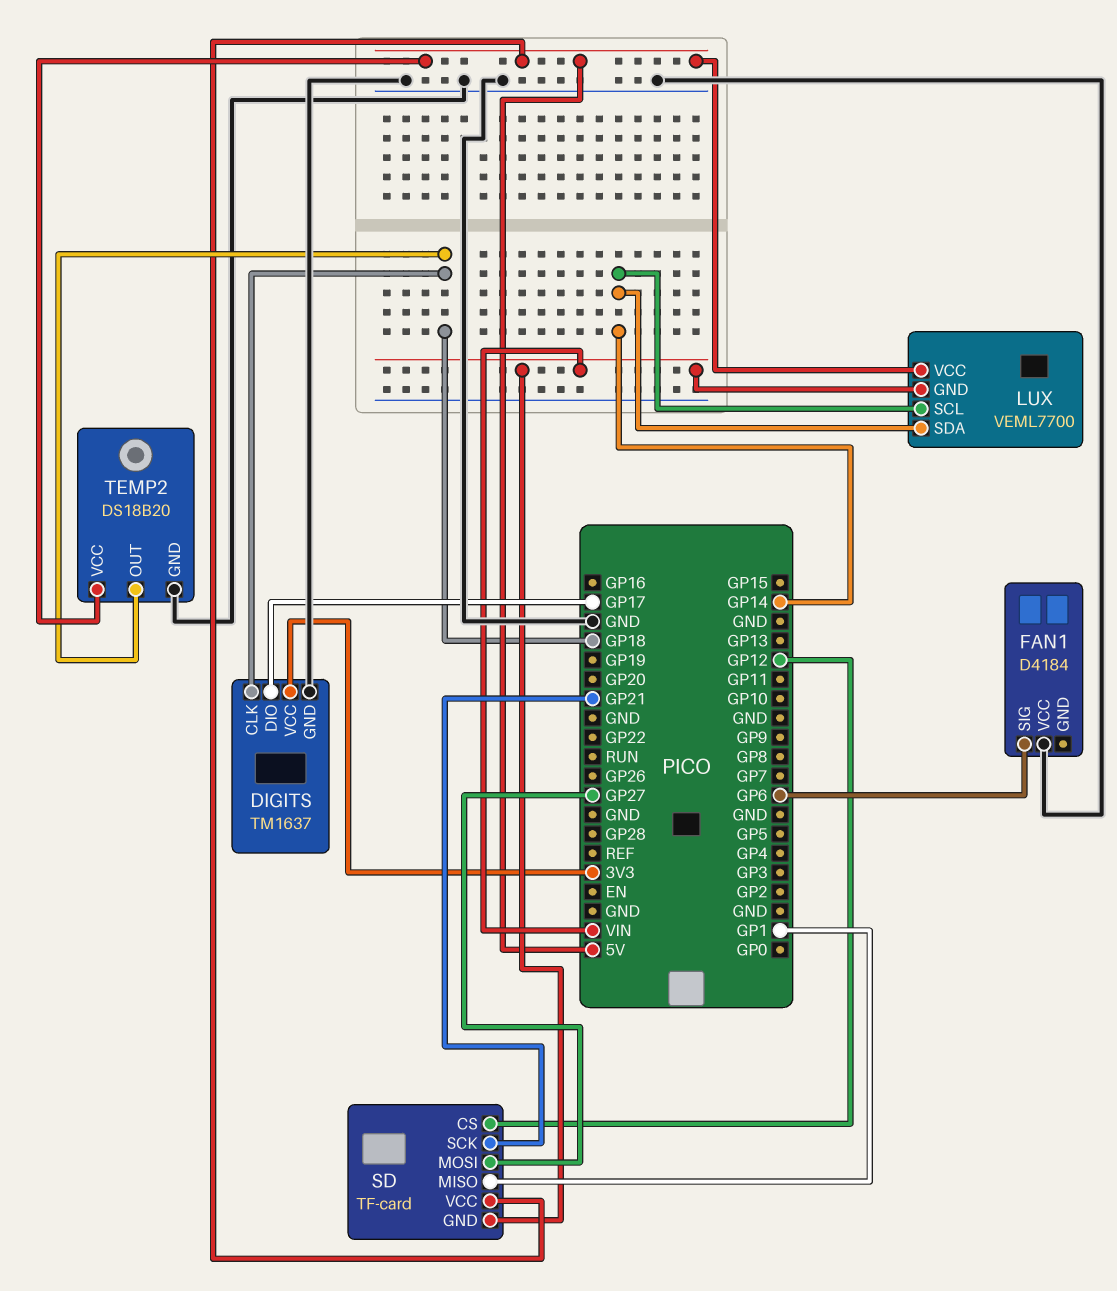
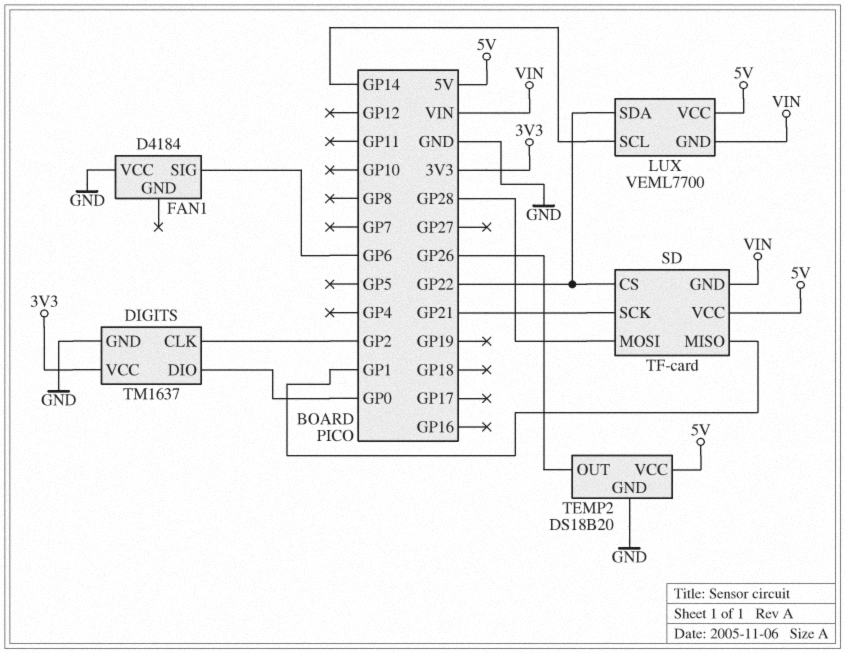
DIGITS pin CLK: GP18 -> GP2
DIGITS pin DIO: GP17 -> GP0
LUX pin SDA: GP14 -> GP22
SD pin CS: GP12 -> GP22
SD pin MOSI: GP27 -> GP28
TEMP2 pin OUT: GP18 -> GP26

